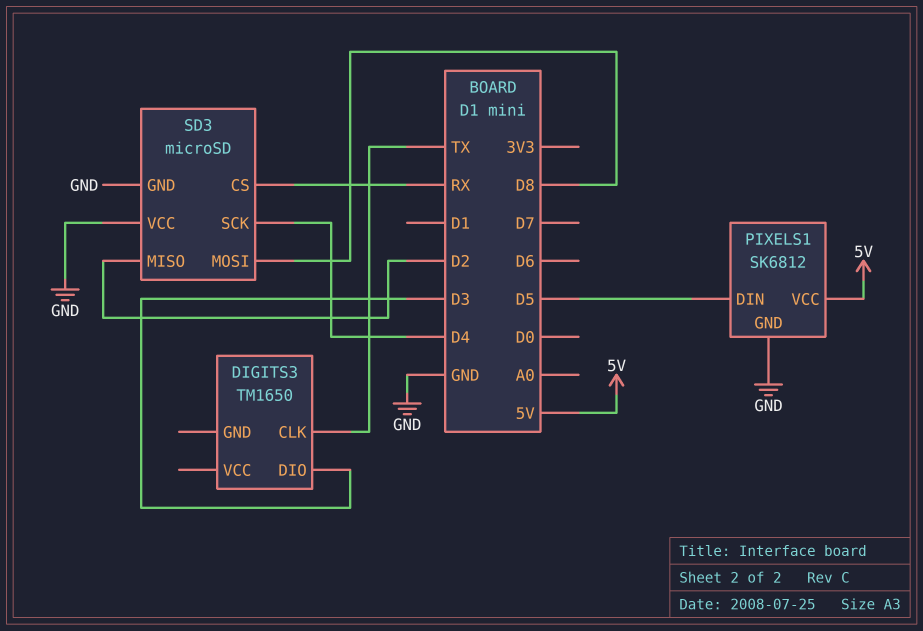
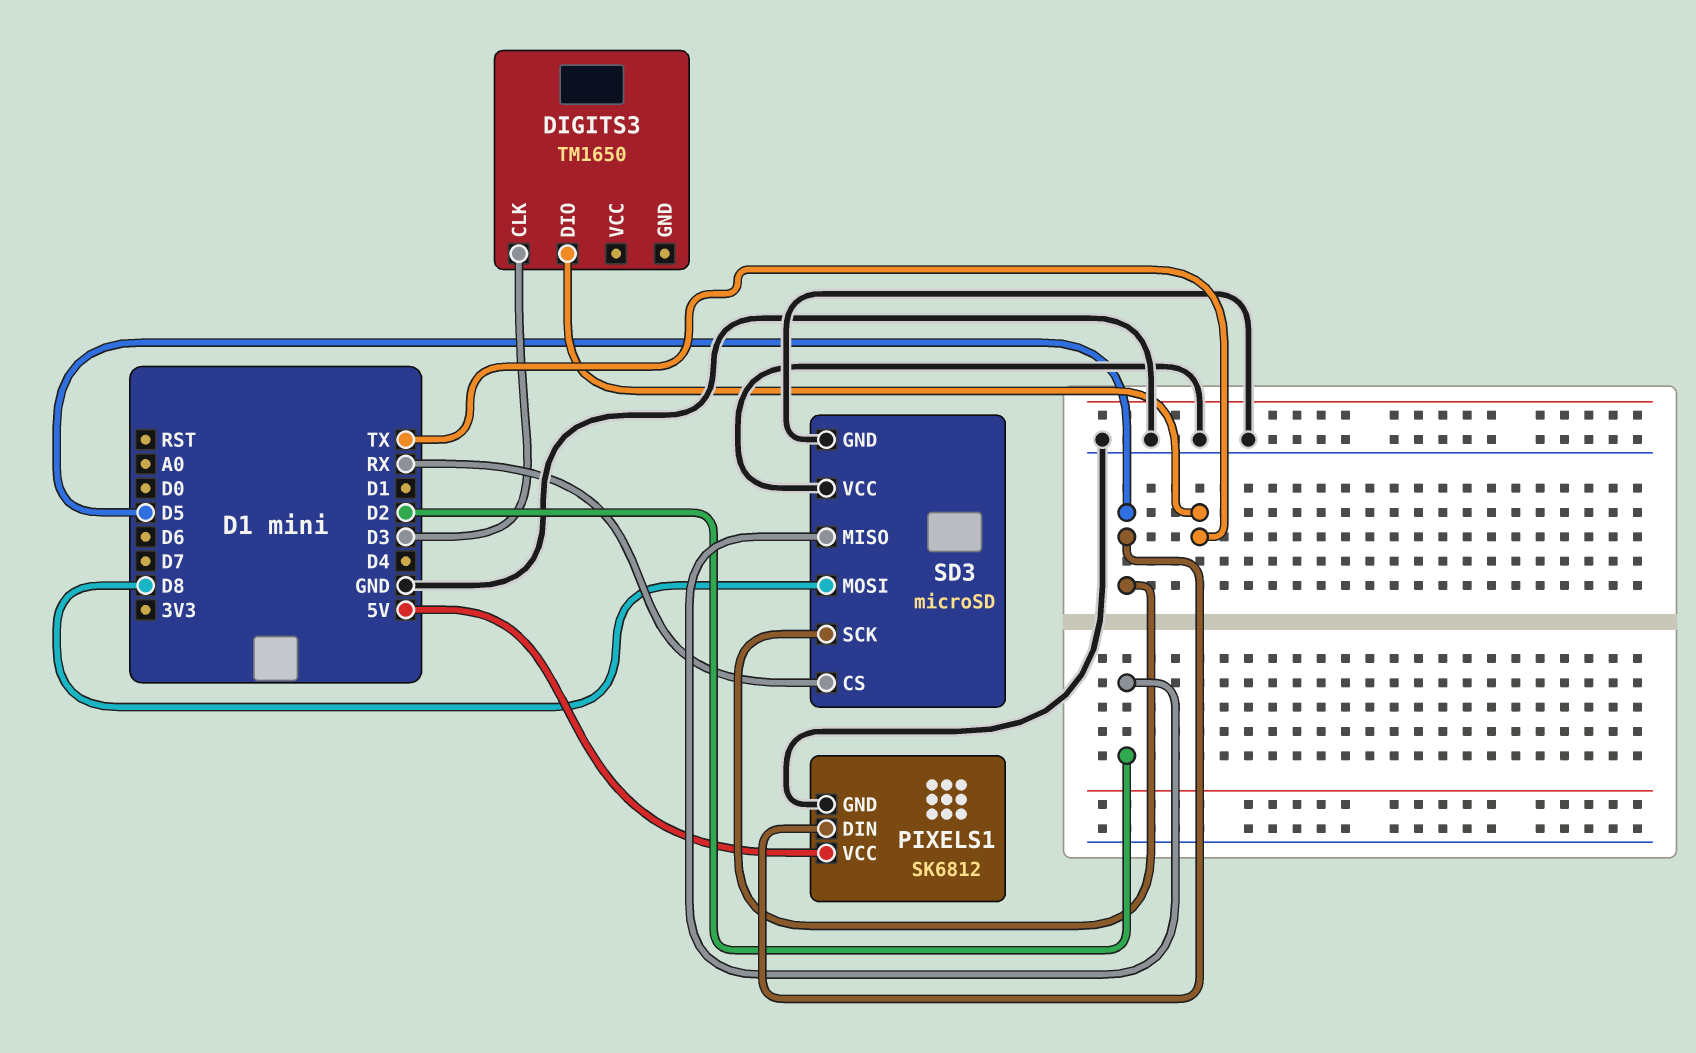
DIGITS3 pin CLK: TX -> D3
DIGITS3 pin DIO: D3 -> TX
SD3 pin SCK: D4 -> D5

